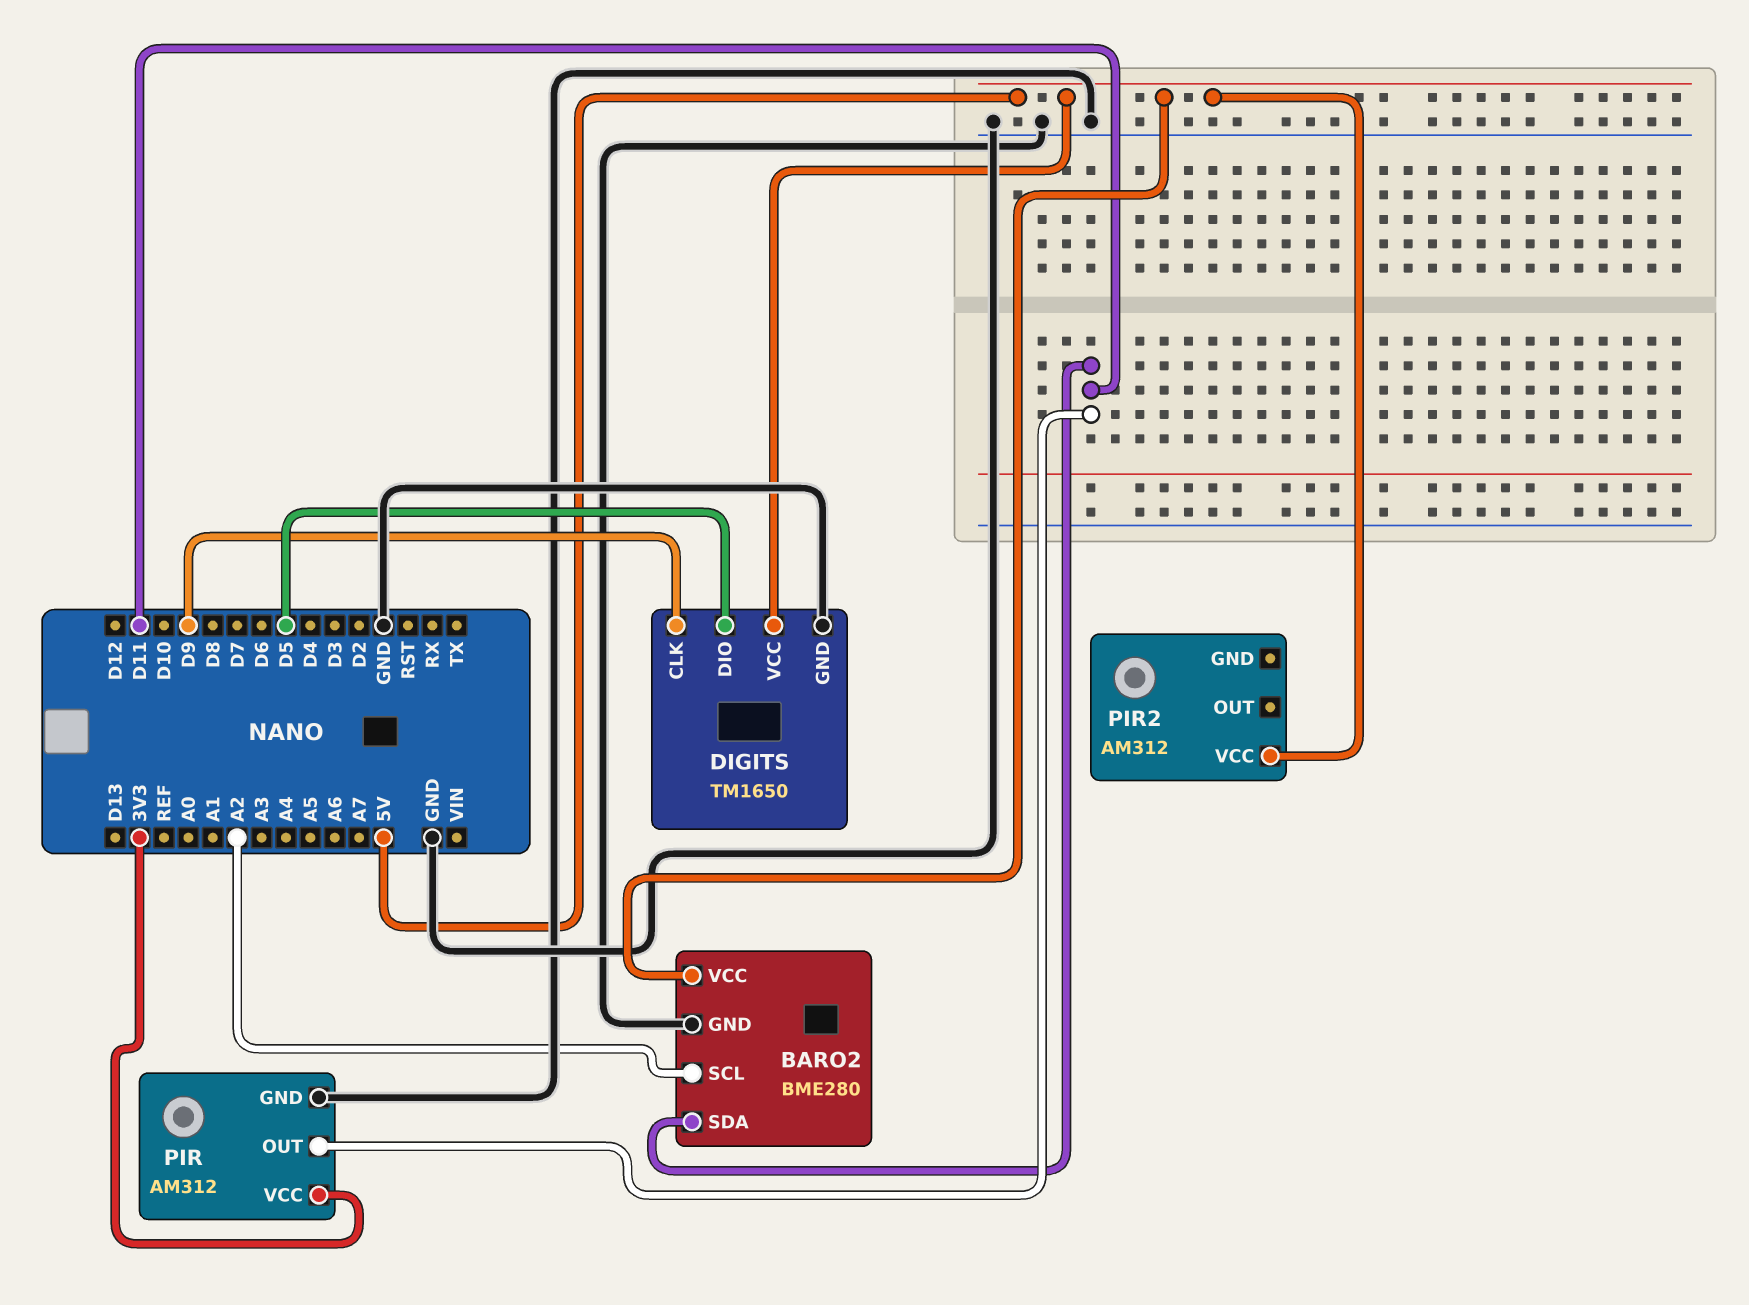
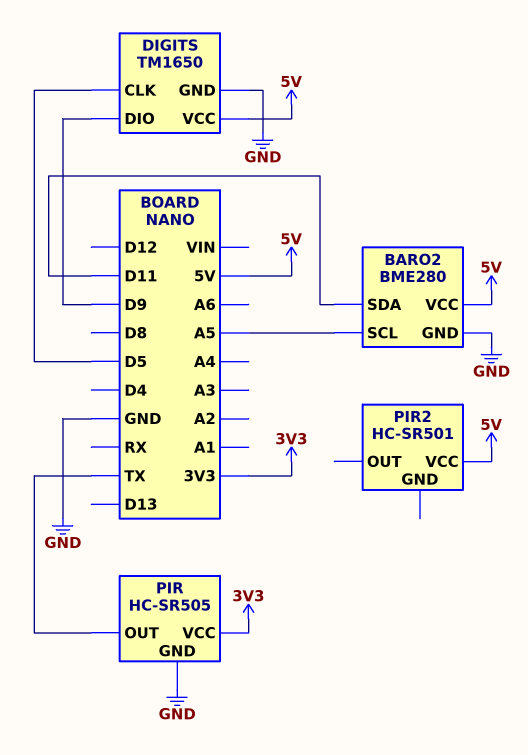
BARO2 pin SCL: A2 -> A5
DIGITS pin CLK: D9 -> D5
DIGITS pin DIO: D5 -> D9
PIR: AM312 -> HC-SR505
PIR pin OUT: D11 -> TX
PIR2: AM312 -> HC-SR501

